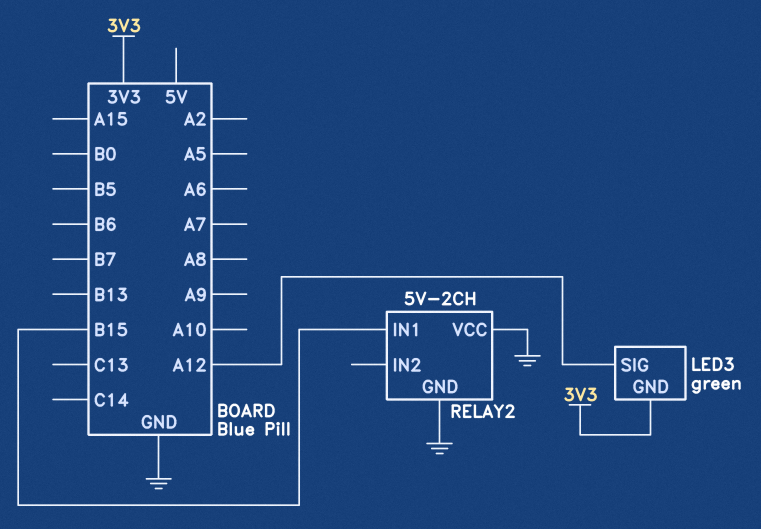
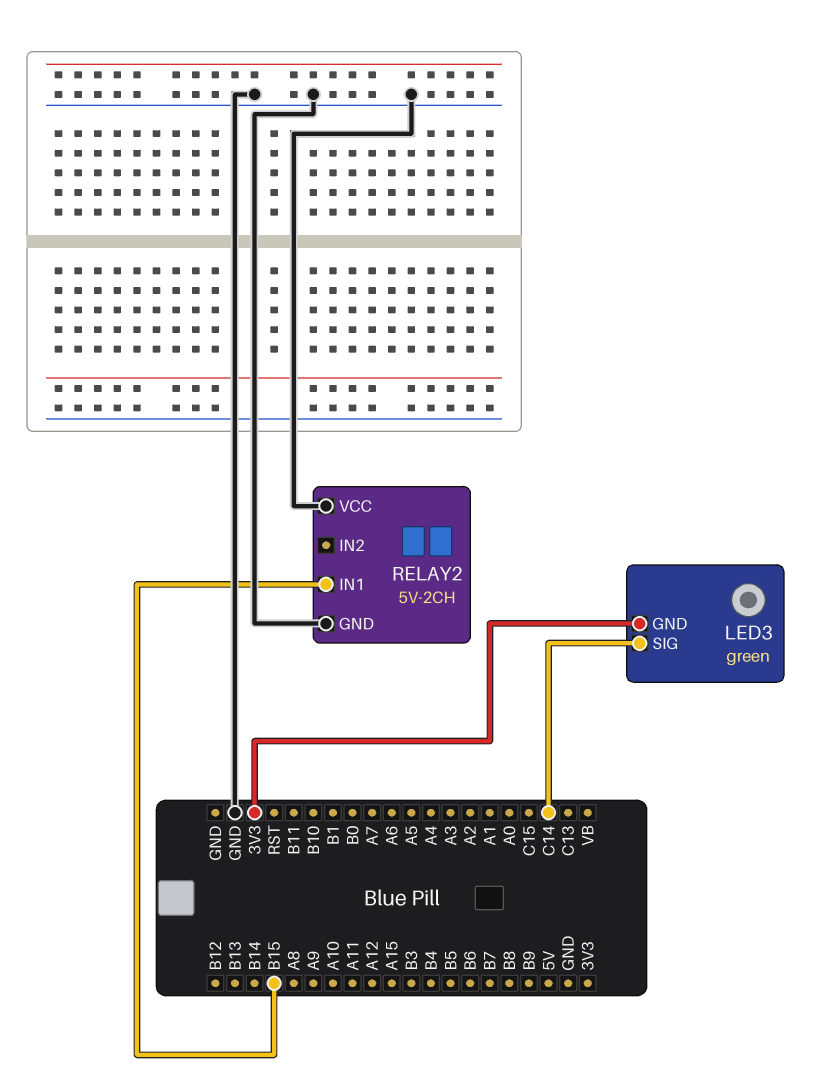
LED3 pin SIG: A12 -> C14

